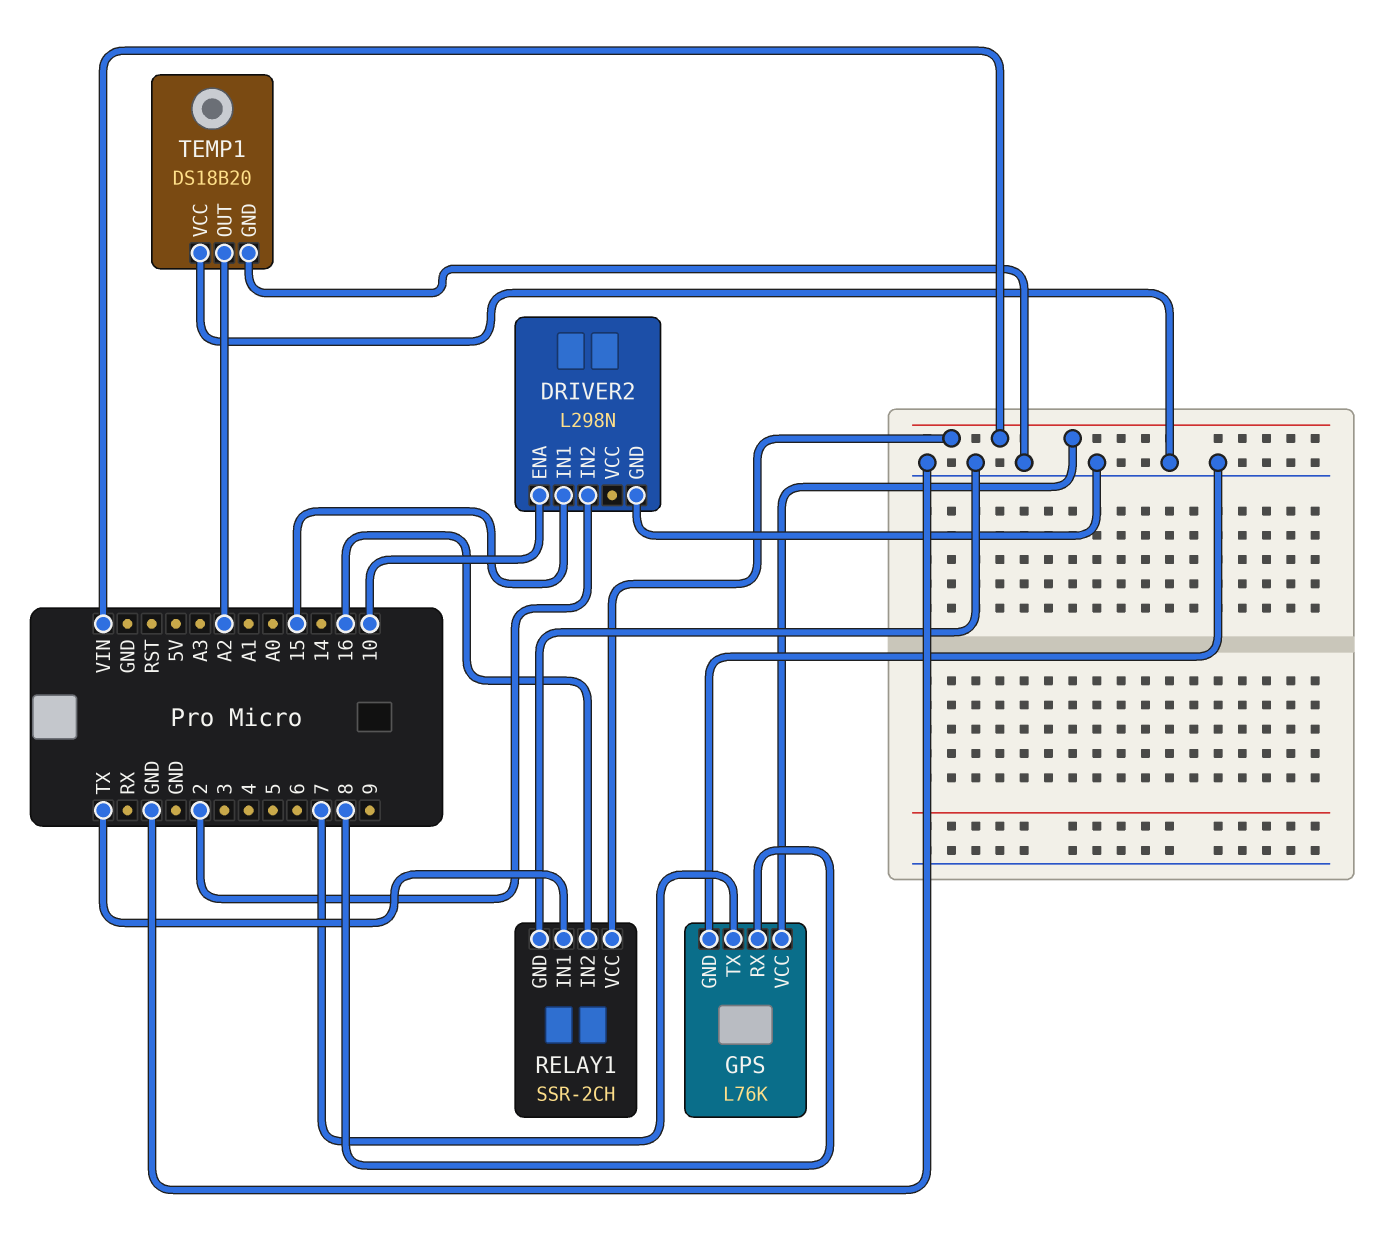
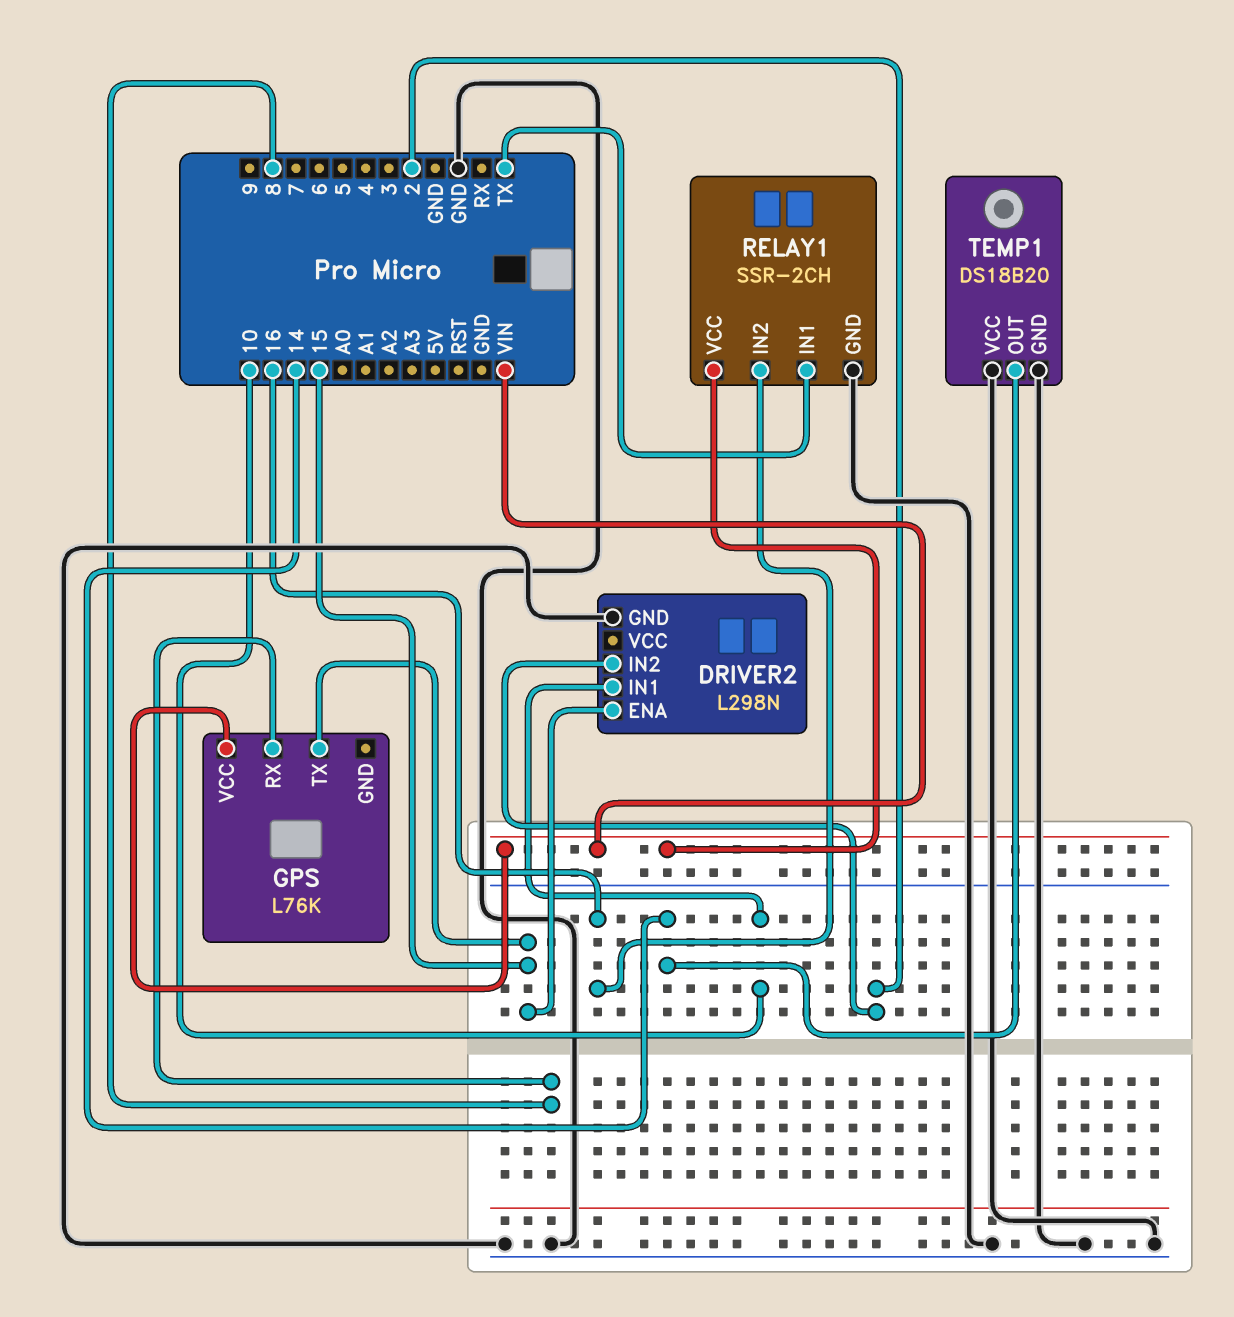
DRIVER2 pin ENA: 10 -> 15
DRIVER2 pin IN1: 15 -> 10
GPS pin GND: GND -> none
GPS pin TX: 7 -> 15
TEMP1 pin OUT: A2 -> 14

